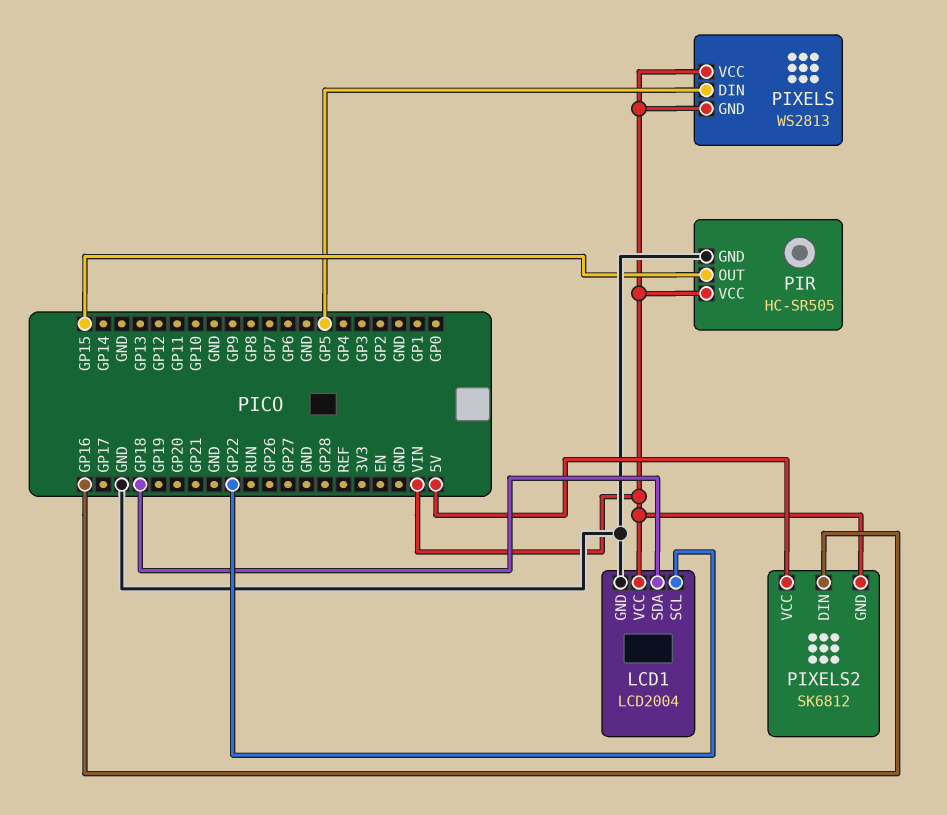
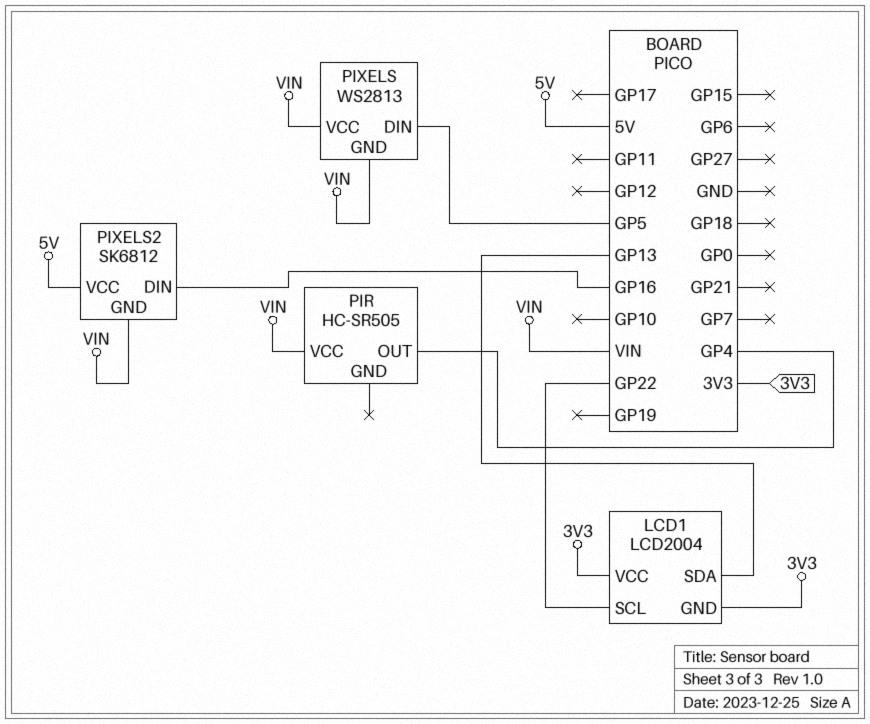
LCD1 pin GND: GND -> 3V3
LCD1 pin SDA: GP18 -> GP13
LCD1 pin VCC: VIN -> 3V3
PIR pin GND: GND -> none
PIR pin OUT: GP15 -> GP4

